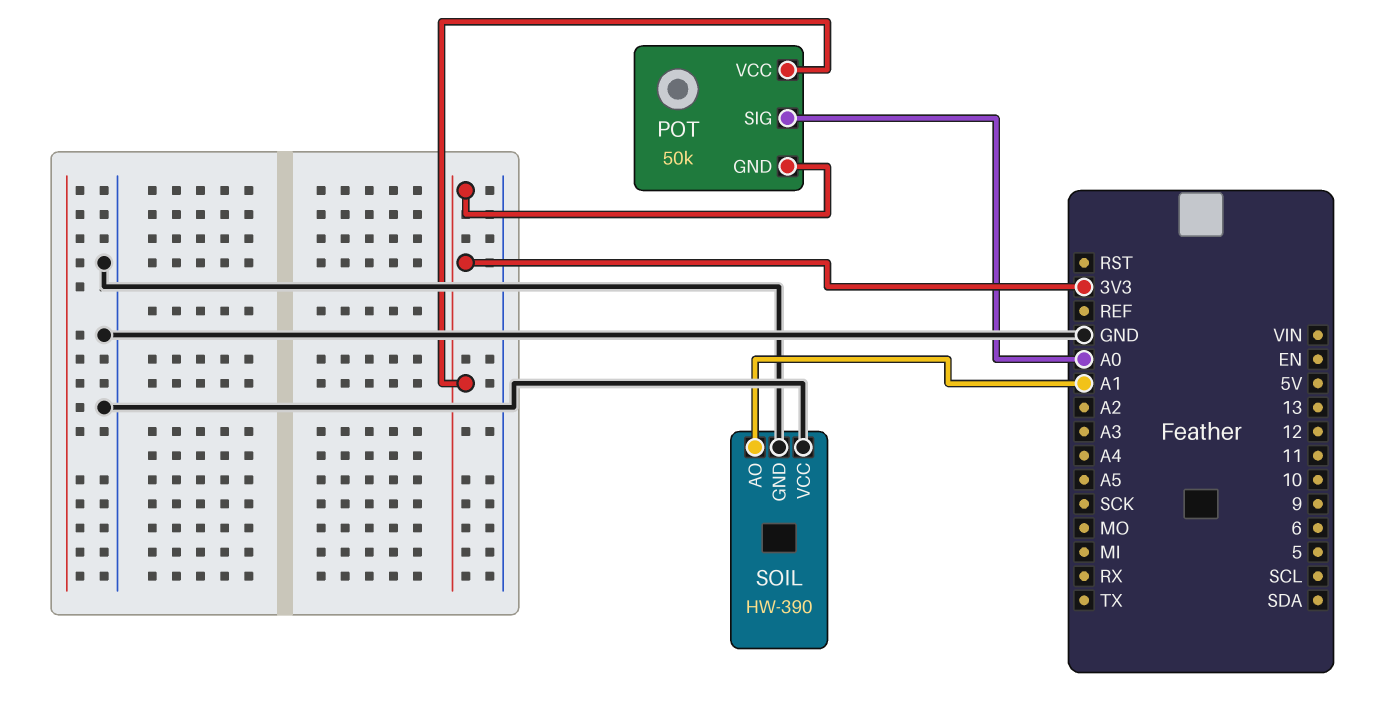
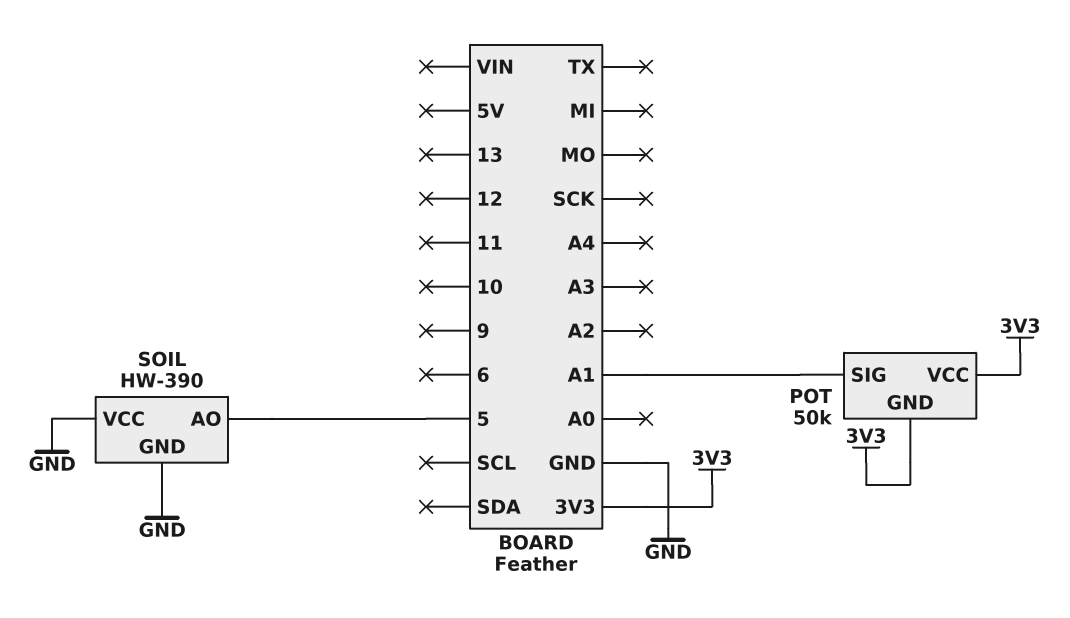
POT pin SIG: A0 -> A1
SOIL pin AO: A1 -> 5

